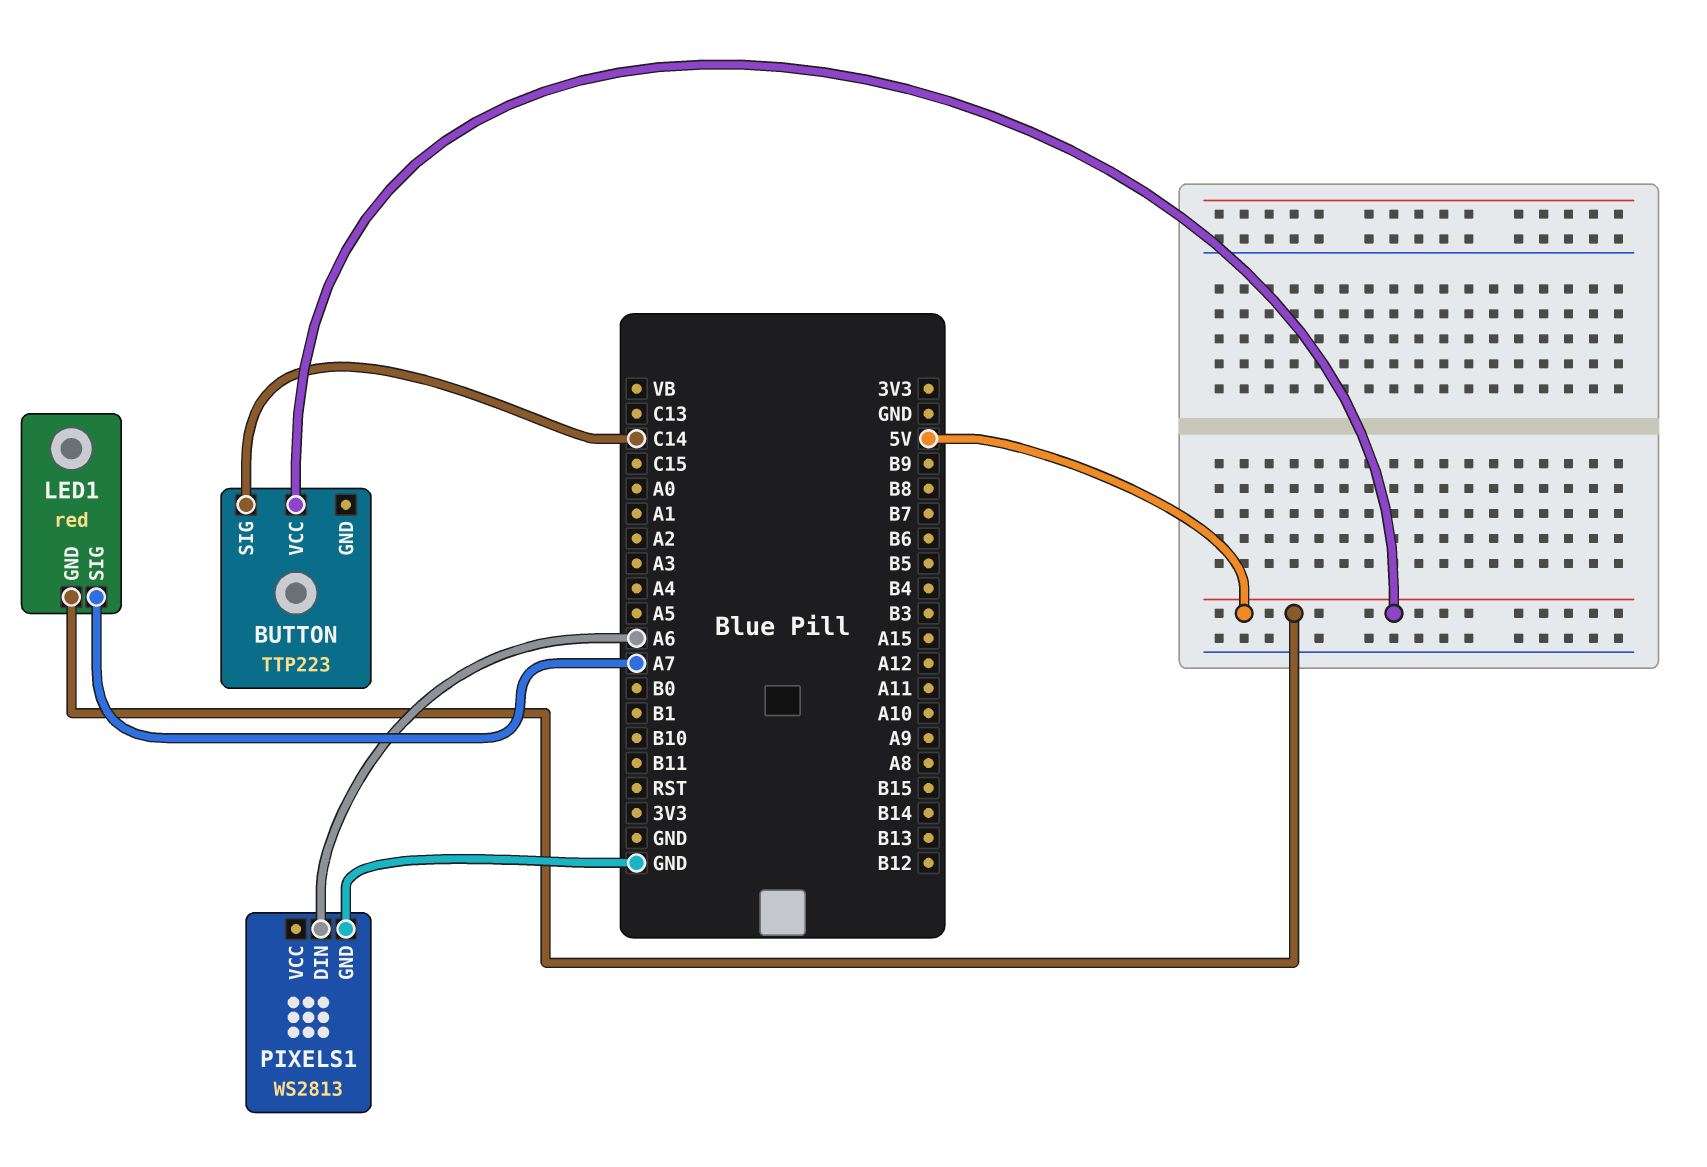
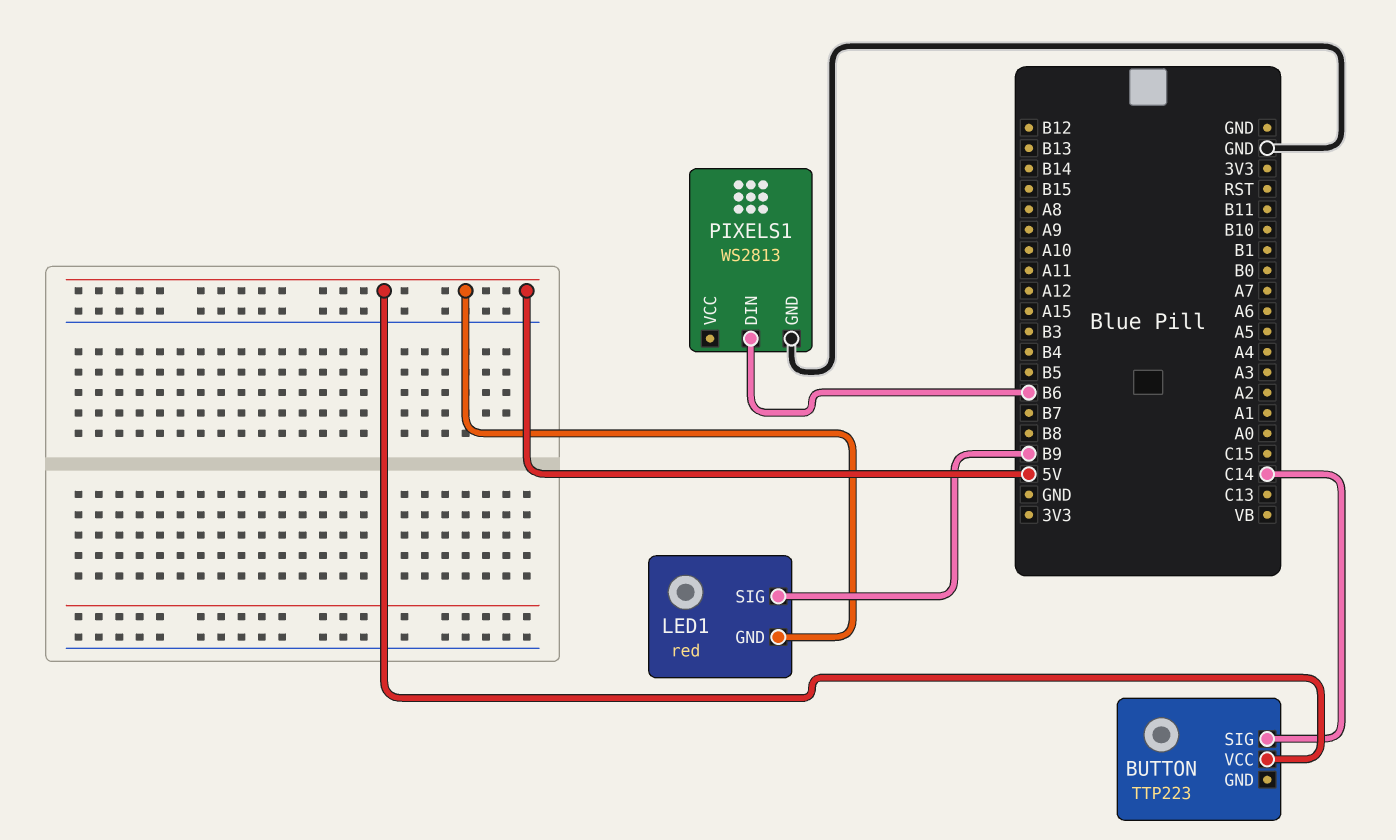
LED1 pin SIG: A7 -> B9
PIXELS1 pin DIN: A6 -> B6

